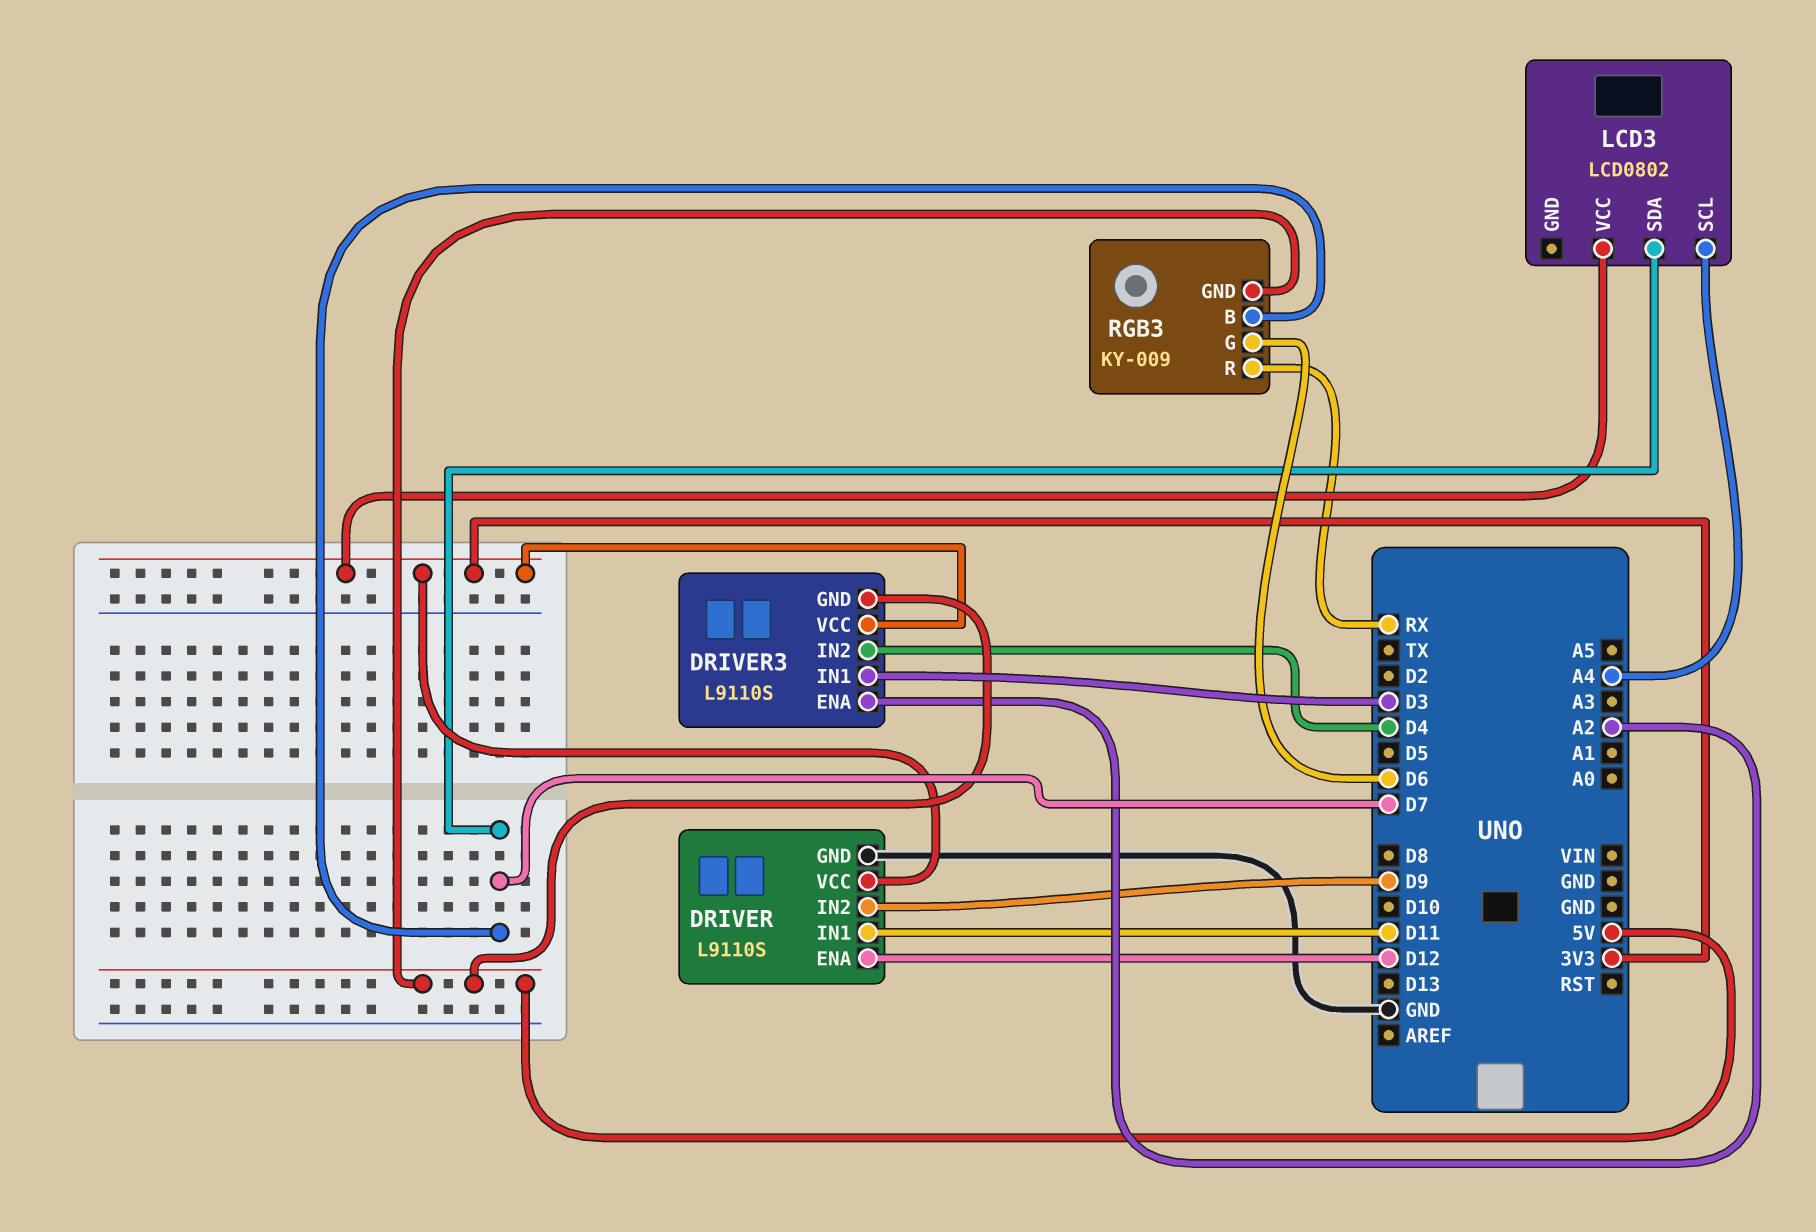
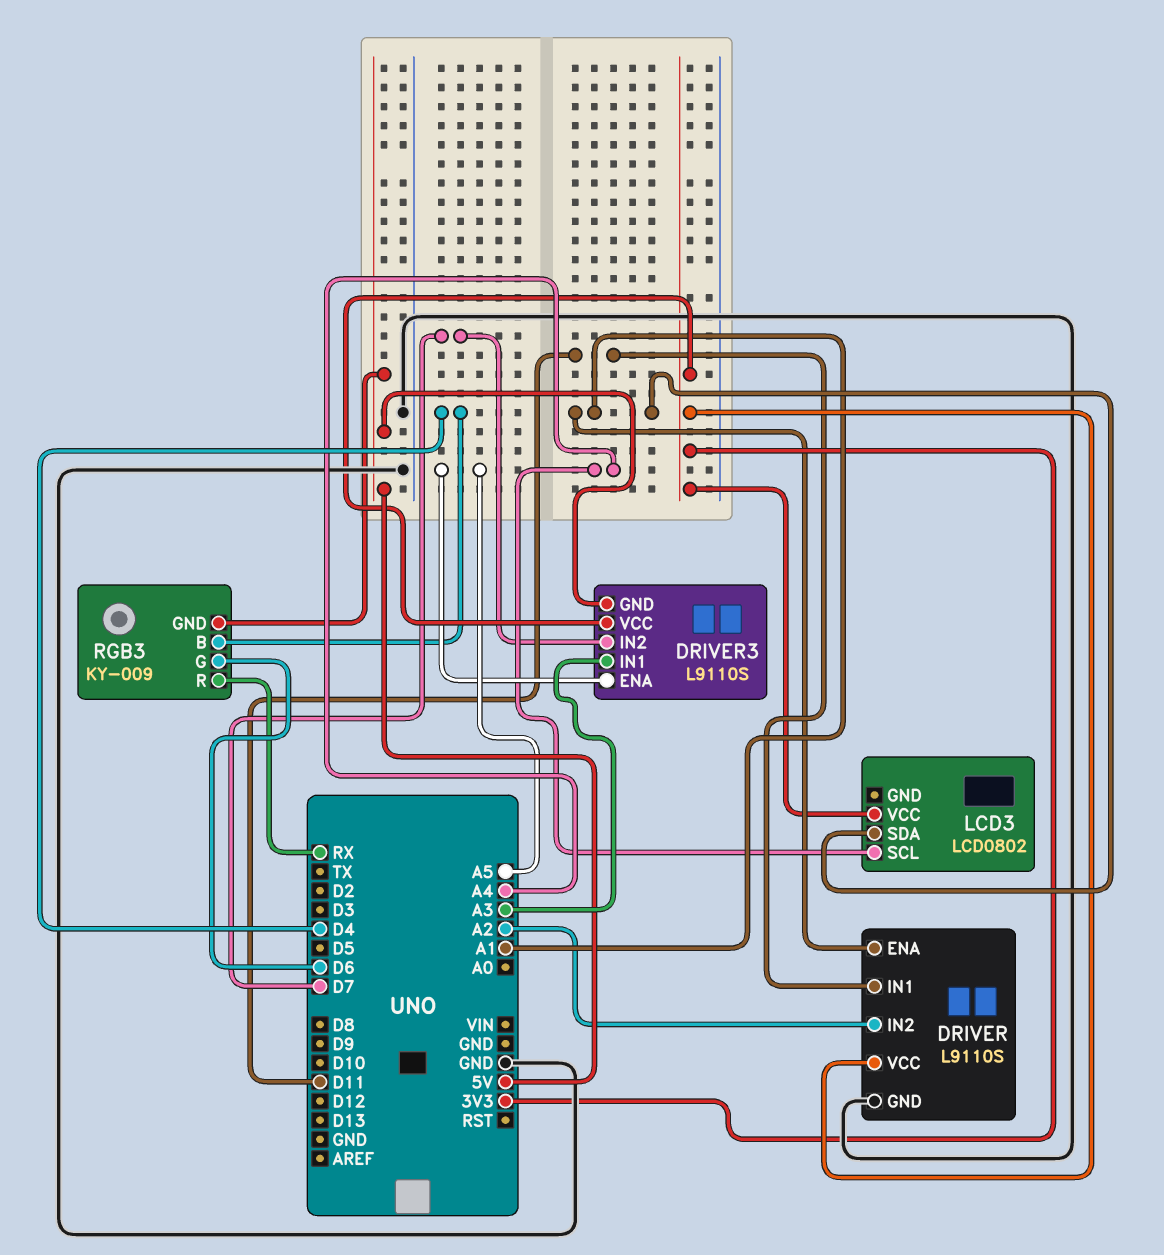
DRIVER pin ENA: D12 -> A1
DRIVER pin IN2: D9 -> A2
DRIVER3 pin ENA: A2 -> A5
DRIVER3 pin IN1: D3 -> A3
DRIVER3 pin IN2: D4 -> D7
LCD3 pin SDA: D7 -> A1
RGB3 pin B: D7 -> D4

